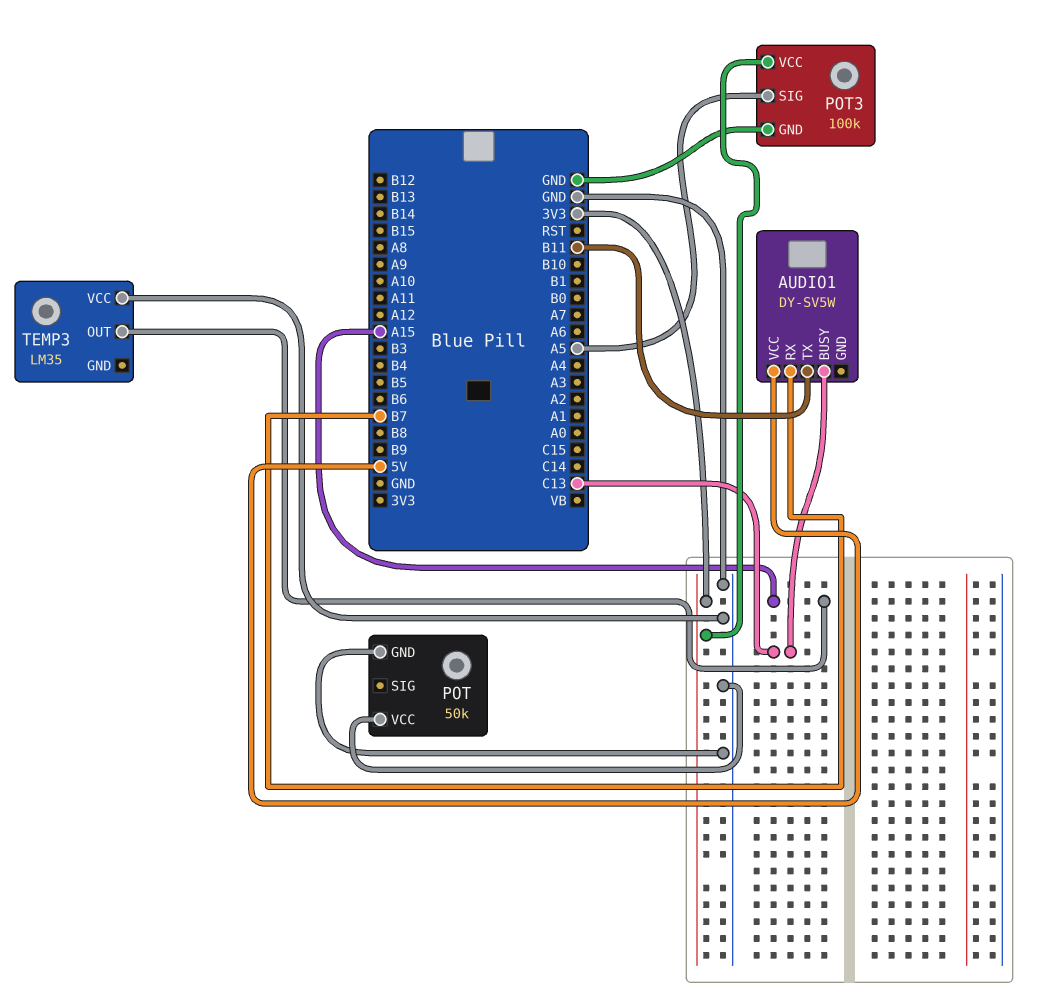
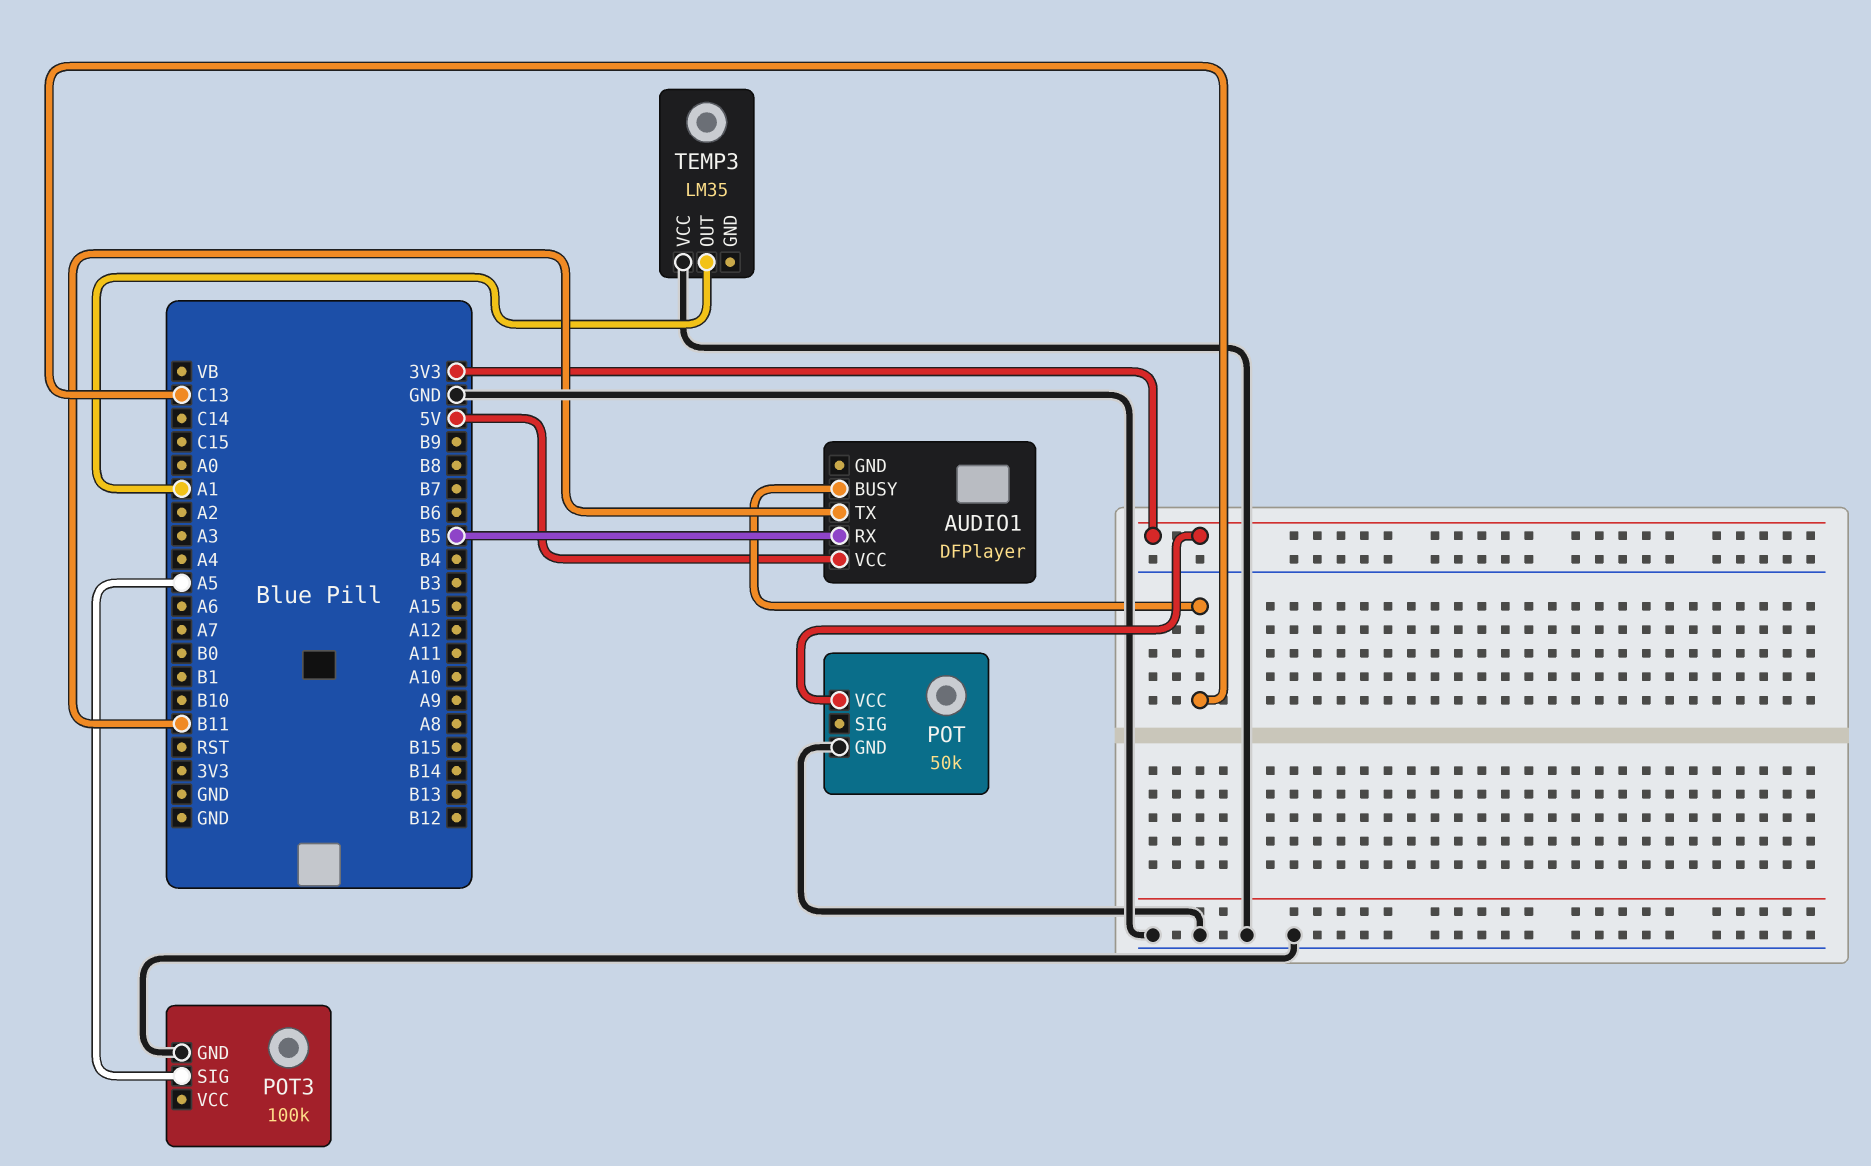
AUDIO1: DY-SV5W -> DFPlayer
AUDIO1 pin RX: B7 -> B5
POT pin VCC: GND -> 3V3
POT3 pin VCC: 3V3 -> none
TEMP3 pin OUT: A15 -> A1

